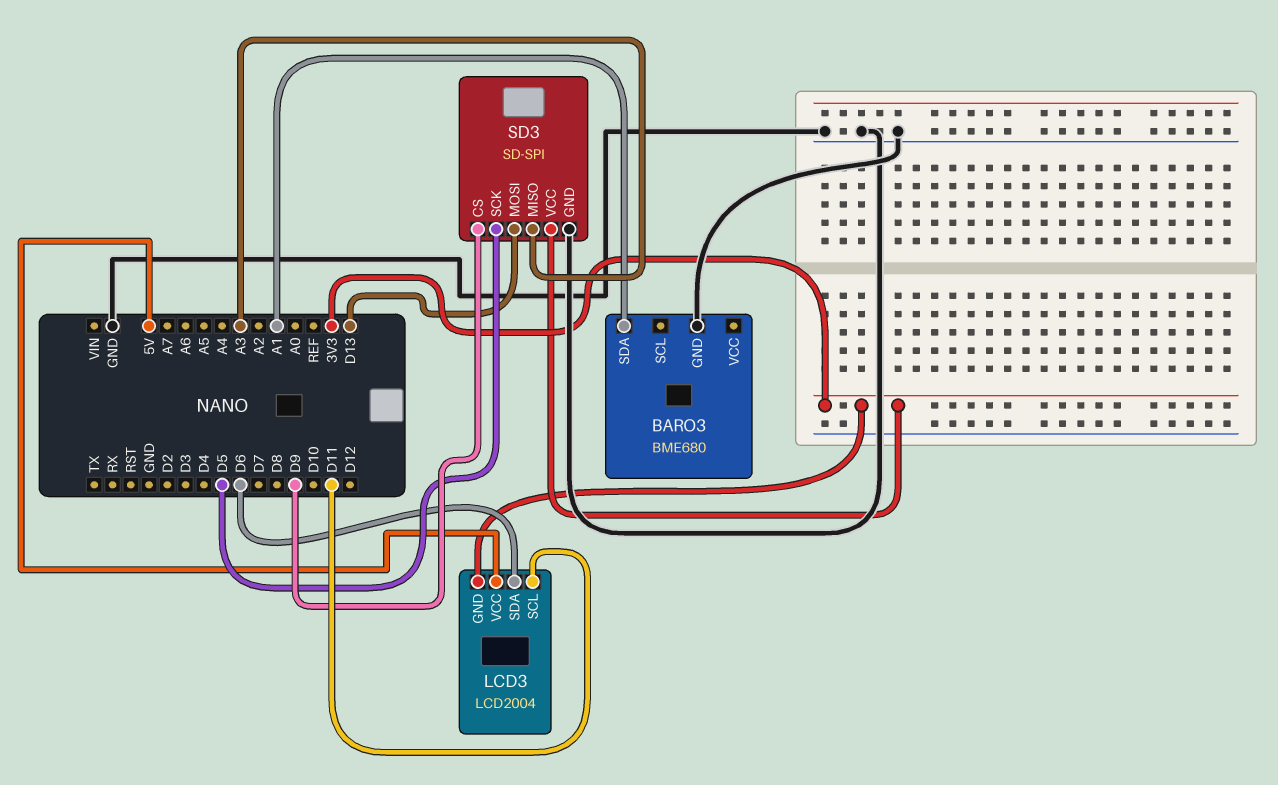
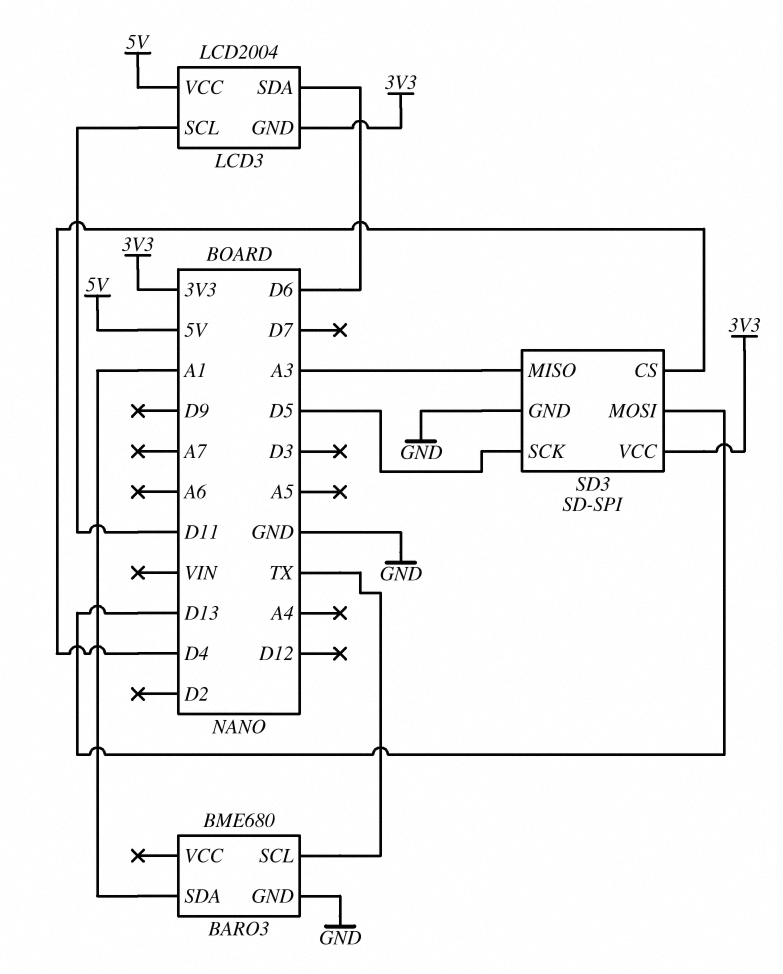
BARO3 pin SCL: none -> TX
SD3 pin CS: D9 -> D4

